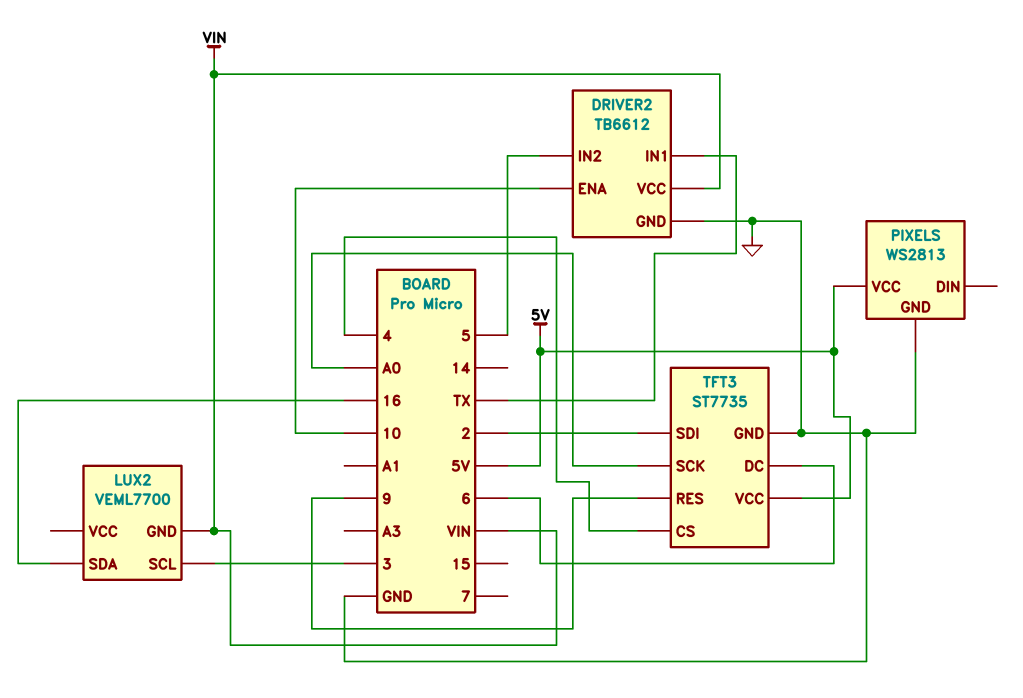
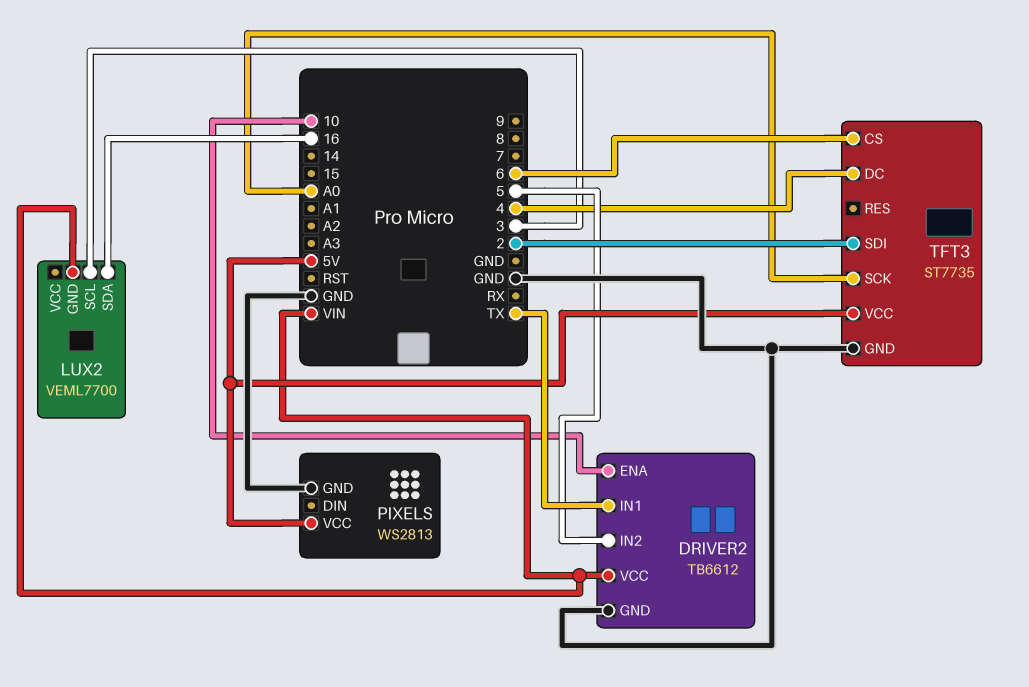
TFT3 pin CS: 4 -> 6
TFT3 pin DC: 6 -> 4
TFT3 pin RES: 9 -> none

